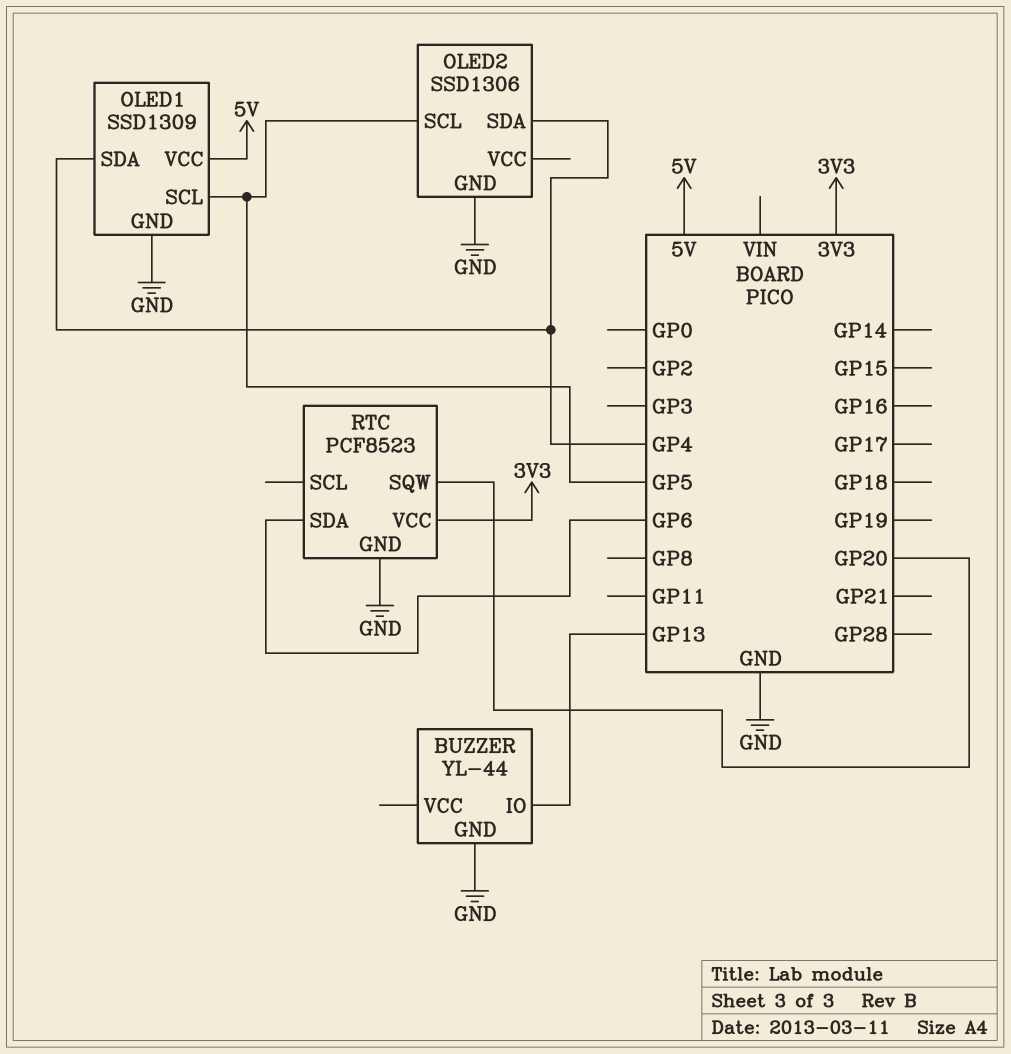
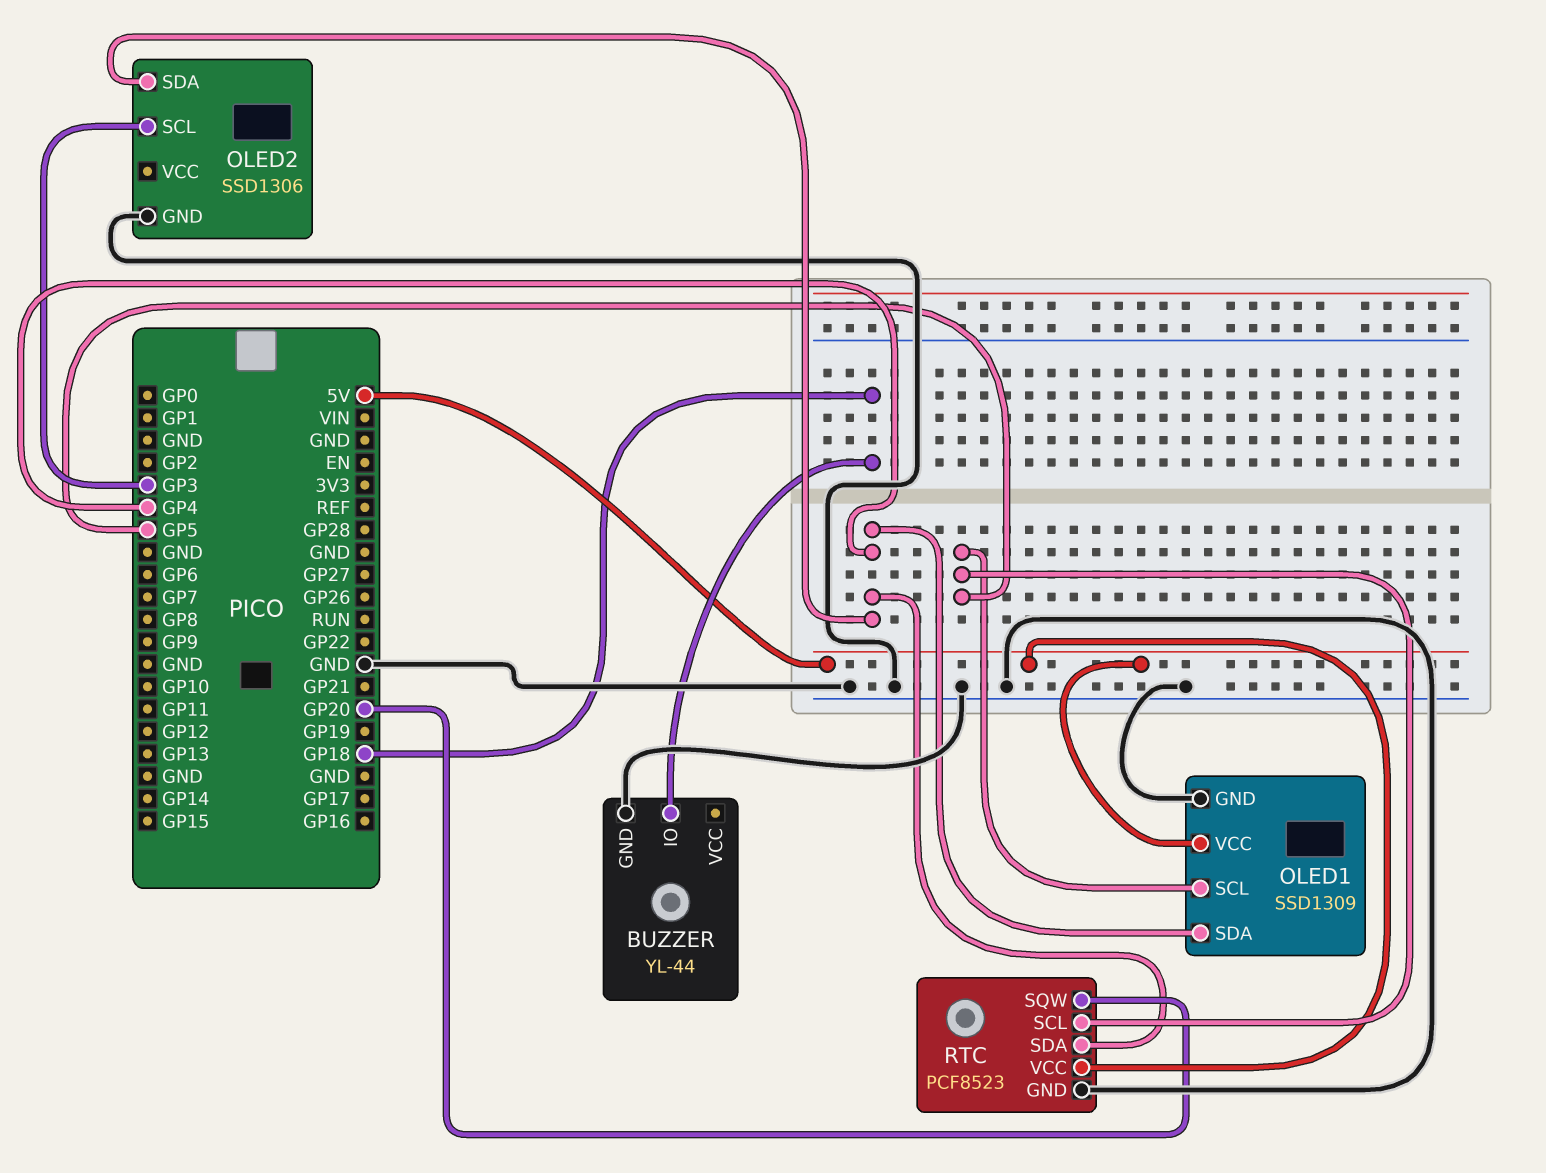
BUZZER pin IO: GP13 -> GP18
OLED2 pin SCL: GP5 -> GP3
RTC pin SCL: none -> GP5
RTC pin SDA: GP6 -> GP4
RTC pin VCC: 3V3 -> 5V

